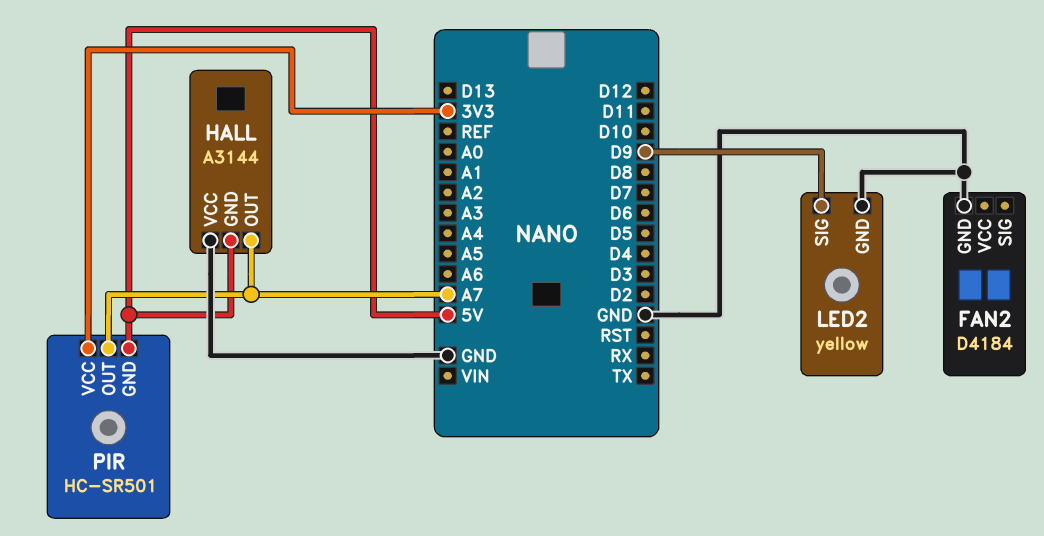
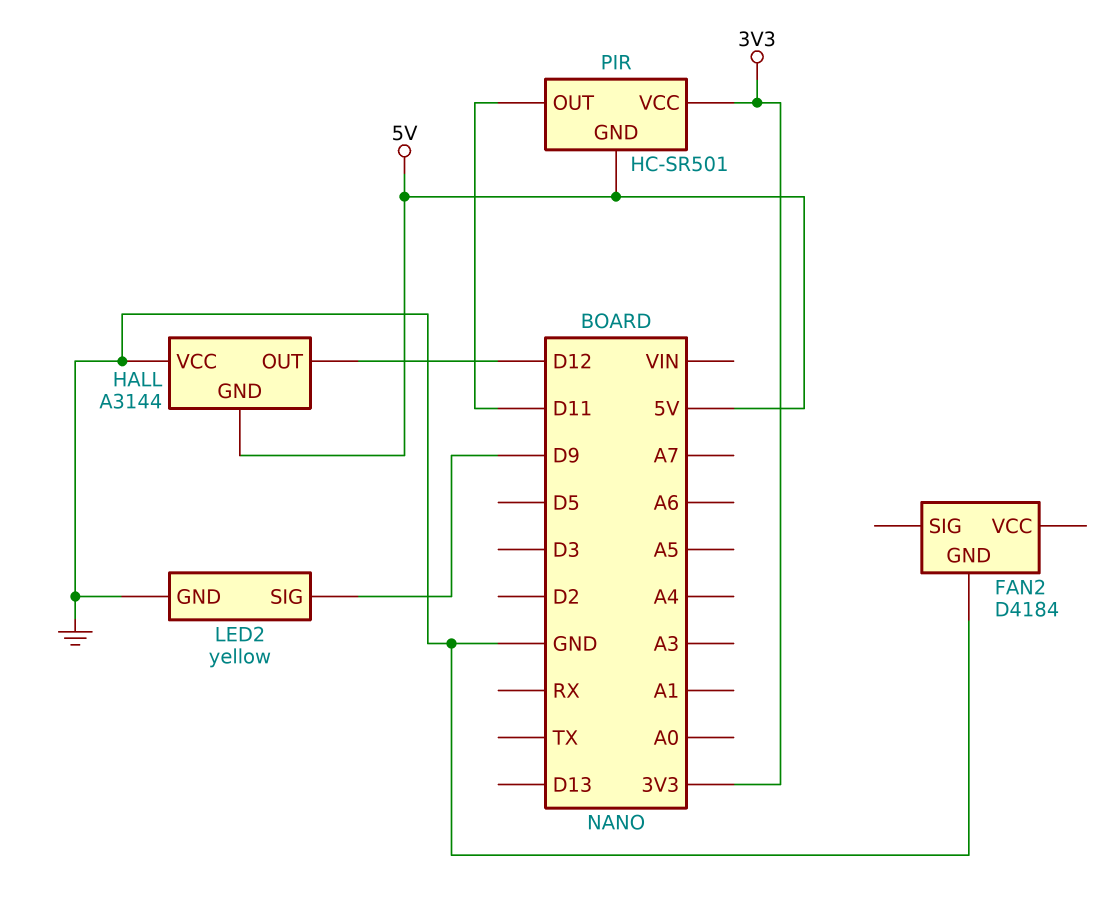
HALL pin OUT: A7 -> D12
PIR pin OUT: A7 -> D11

